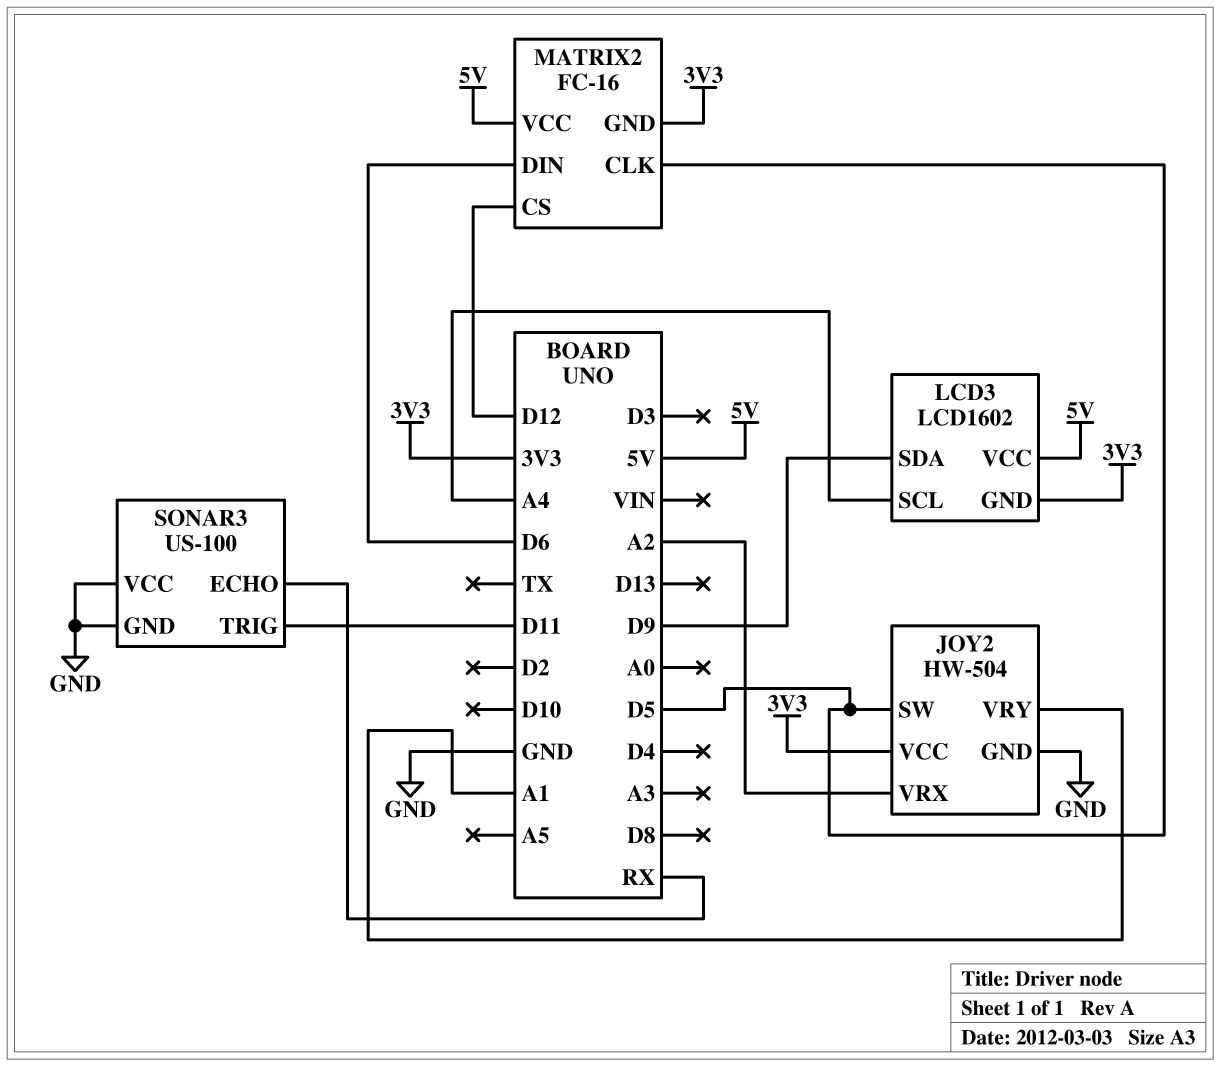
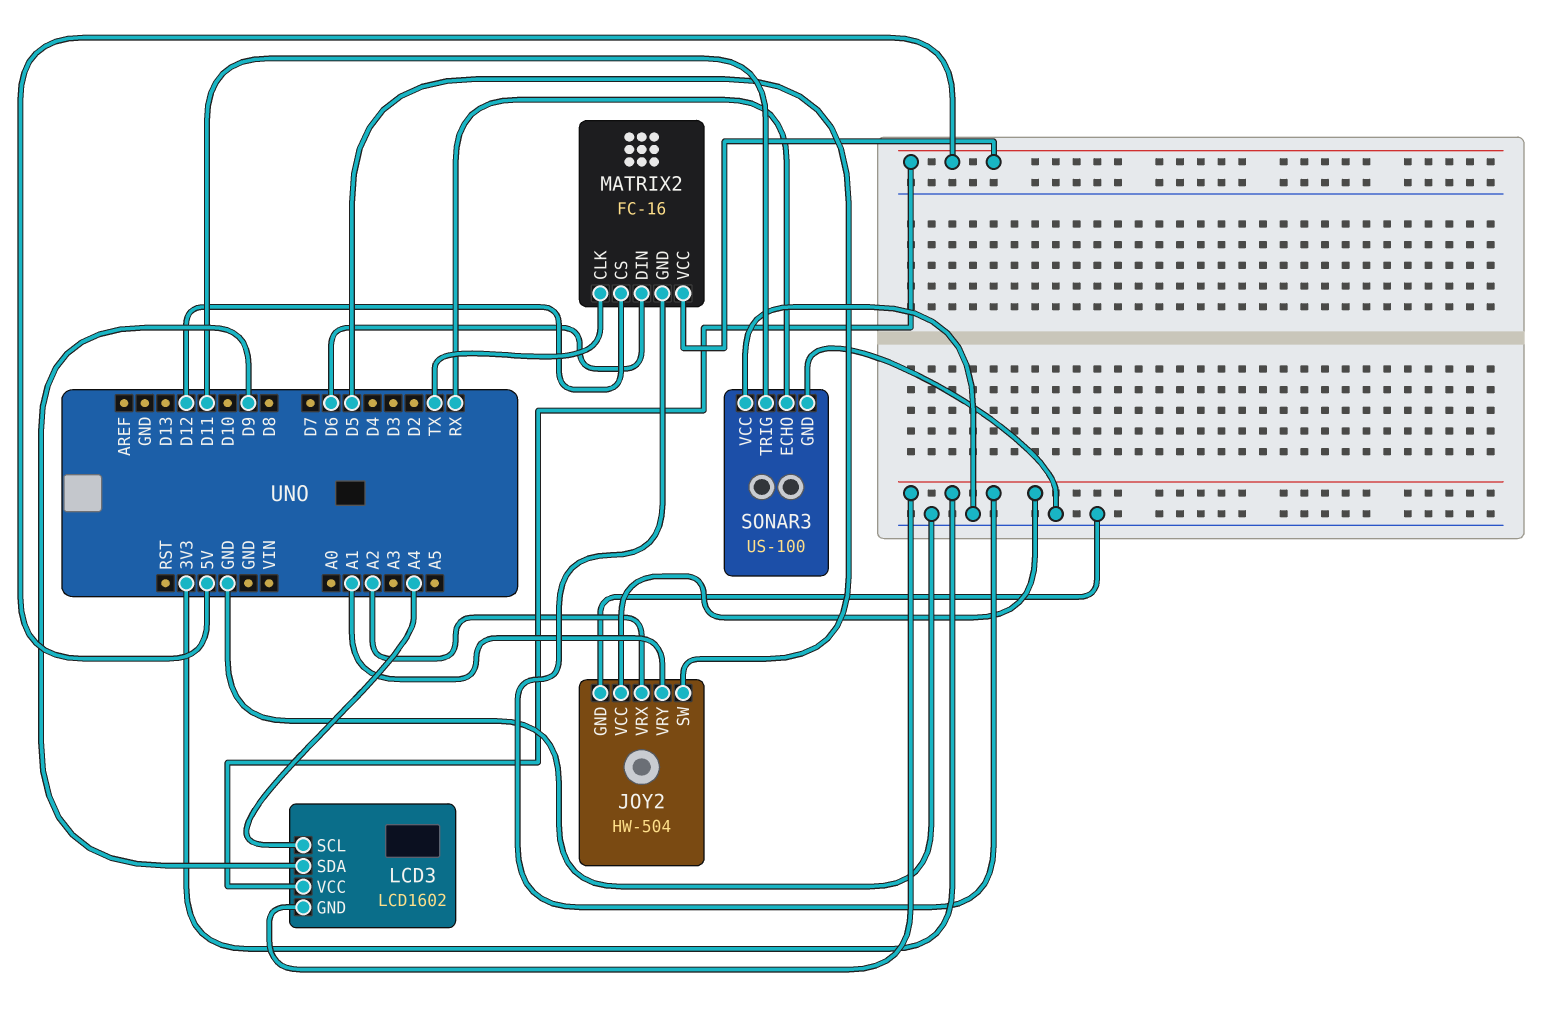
MATRIX2 pin CLK: D5 -> TX

